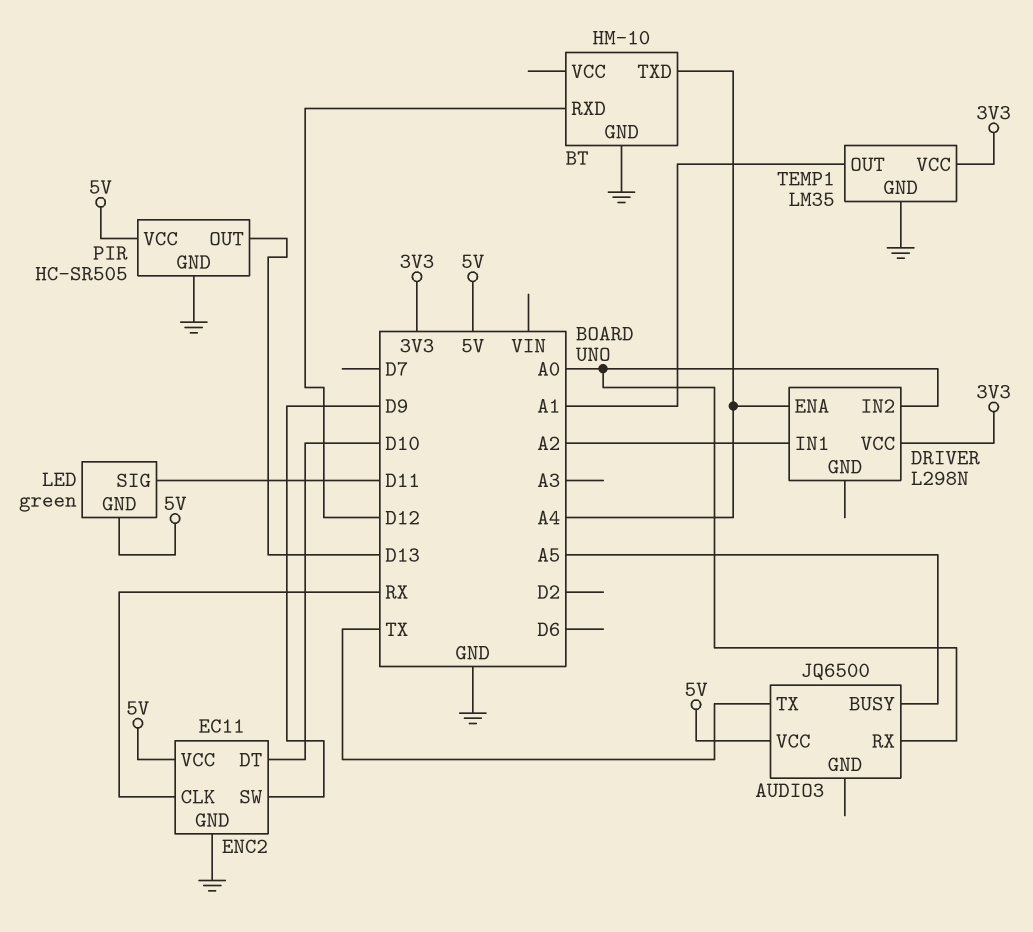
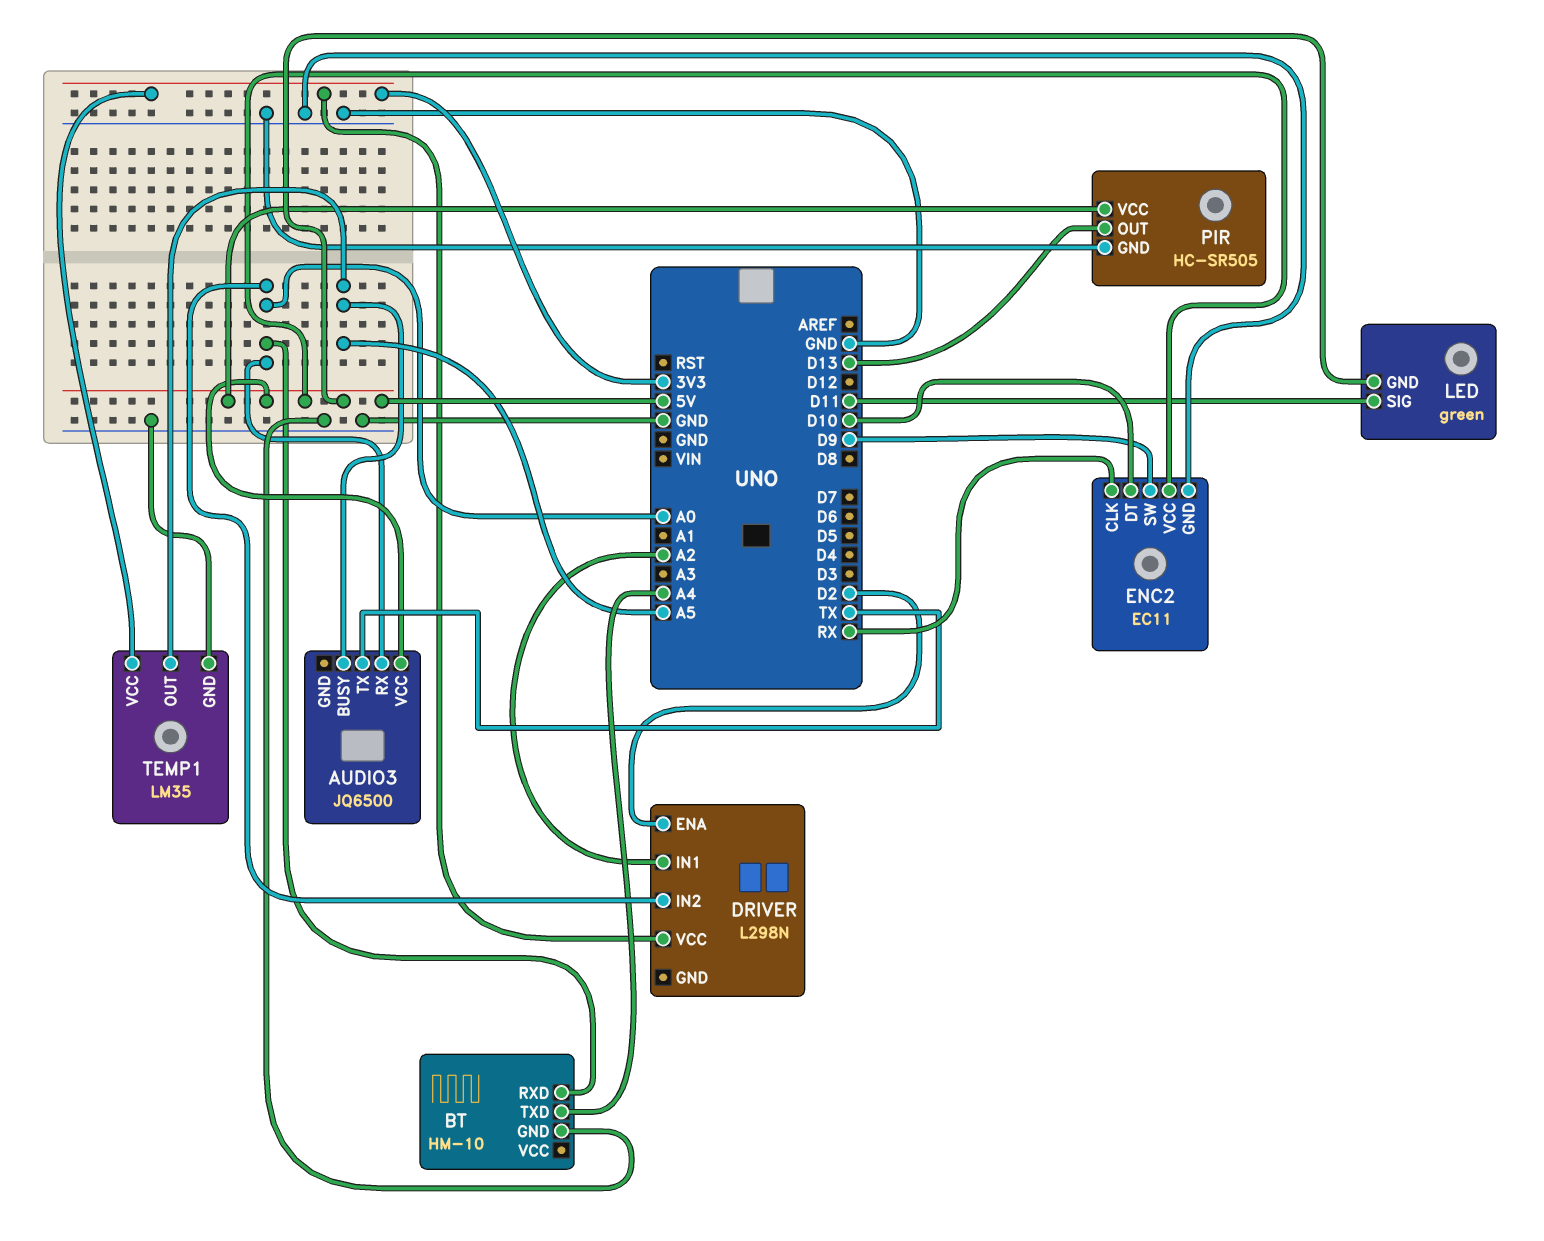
BT pin RXD: D12 -> A0
DRIVER pin ENA: A4 -> D2
TEMP1 pin OUT: A1 -> A5

